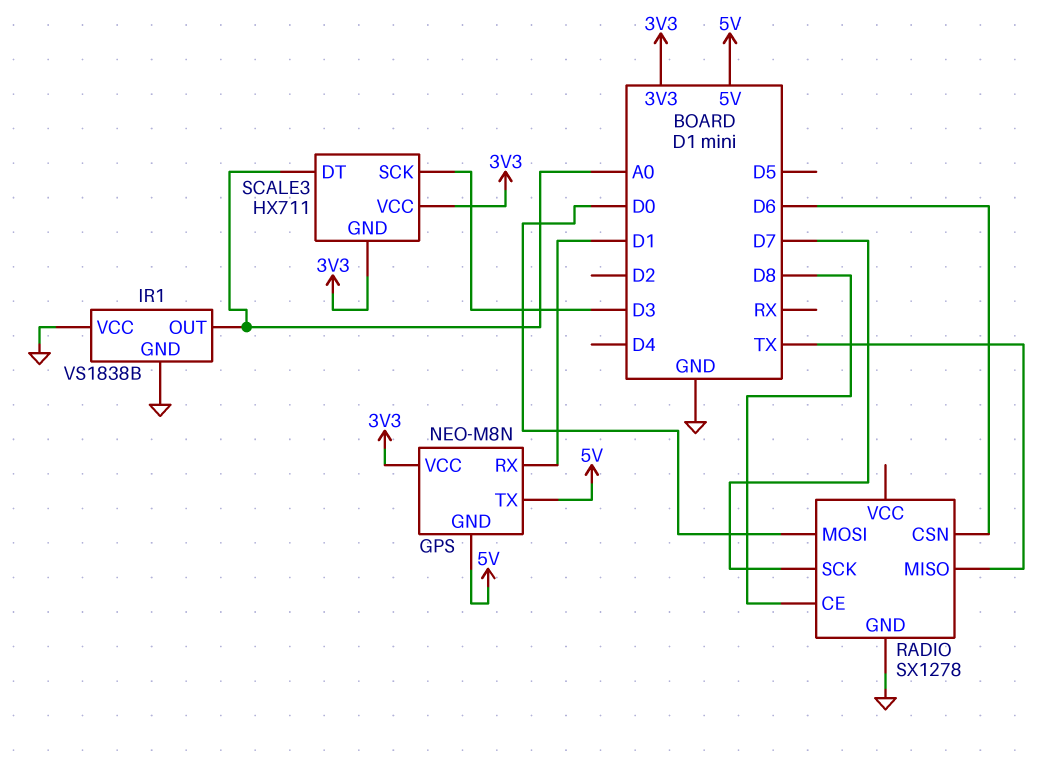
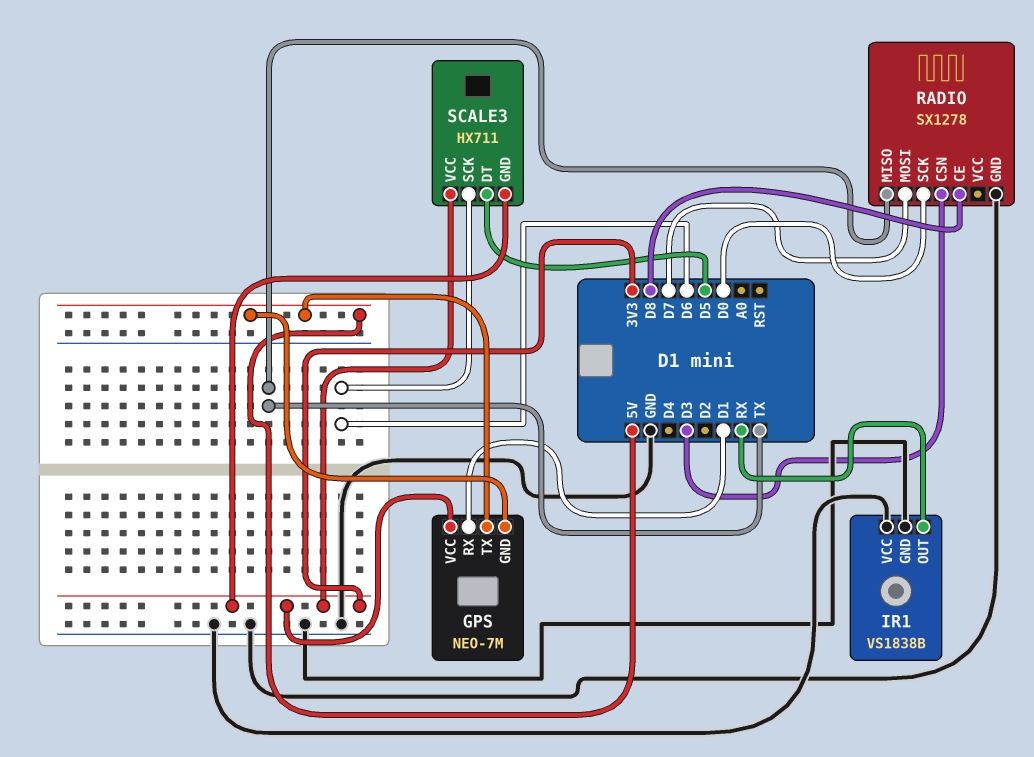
GPS: NEO-M8N -> NEO-7M
IR1 pin OUT: A0 -> RX
RADIO pin CSN: D6 -> D3
RADIO pin MOSI: D0 -> D7
RADIO pin SCK: D7 -> D0
SCALE3 pin DT: A0 -> D5
SCALE3 pin SCK: D3 -> D6

